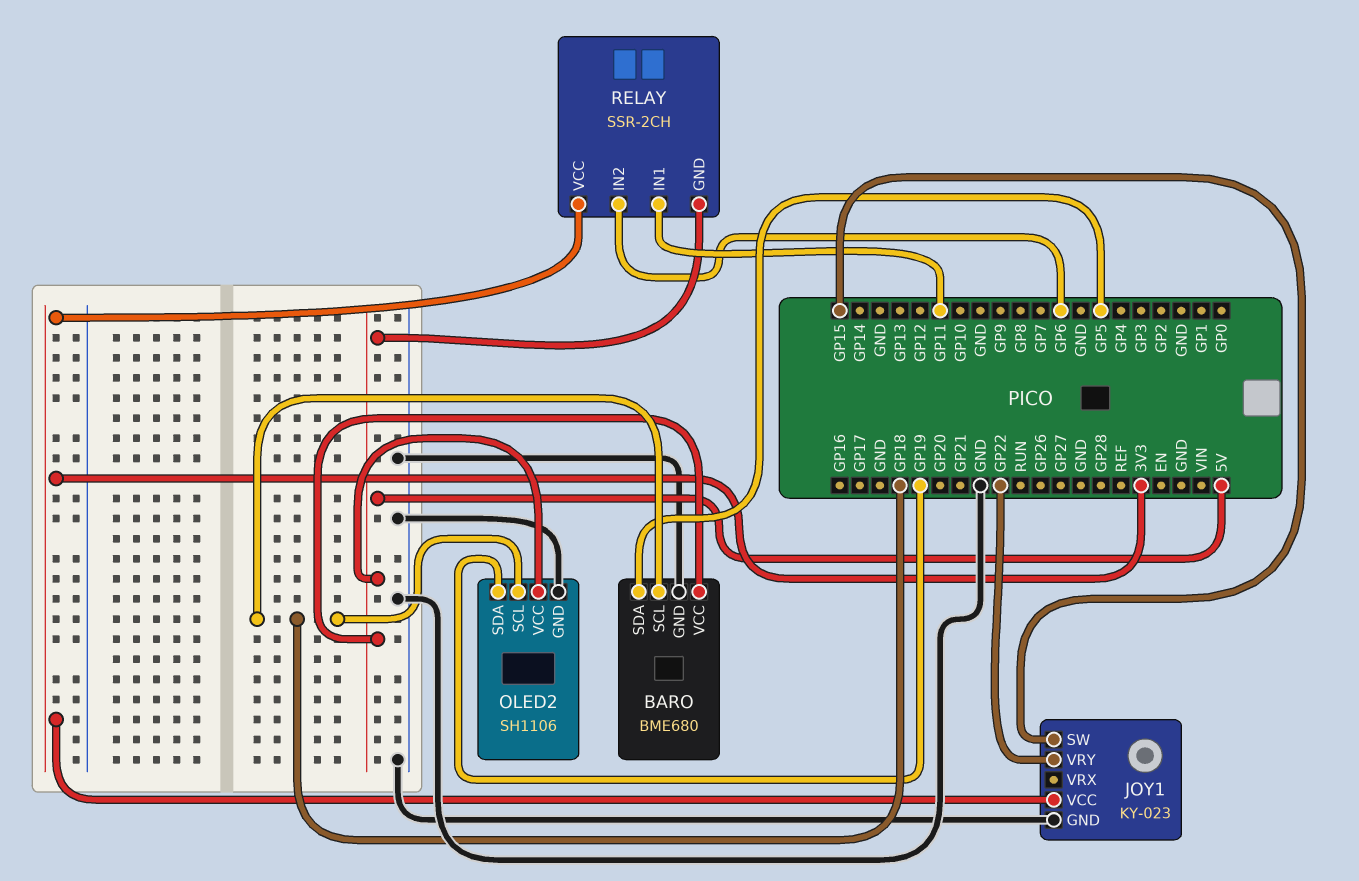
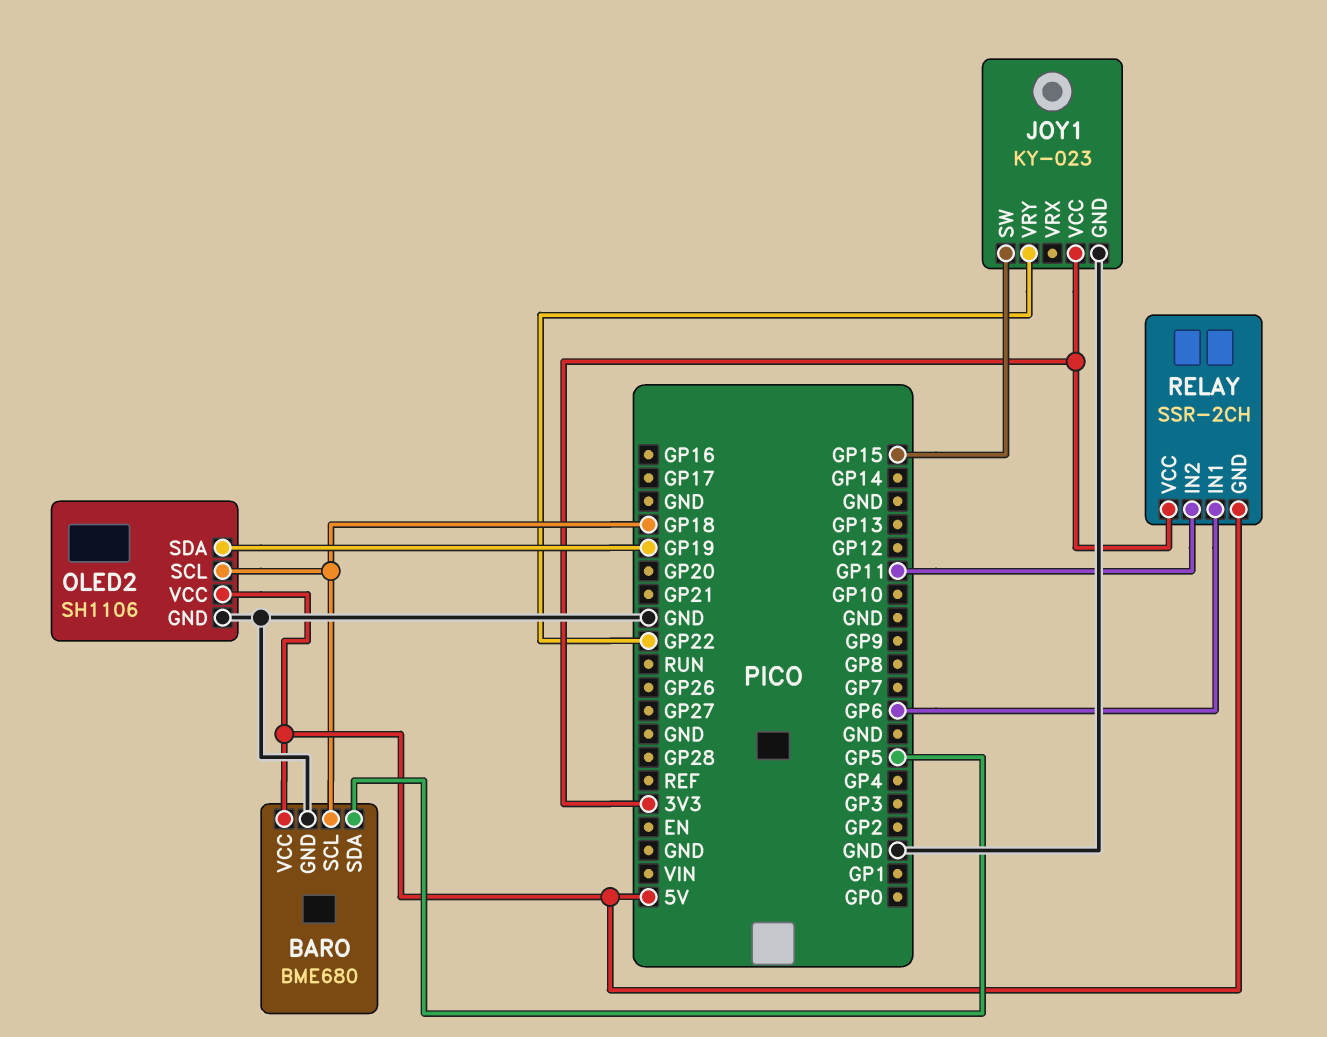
RELAY pin IN1: GP11 -> GP6
RELAY pin IN2: GP6 -> GP11

